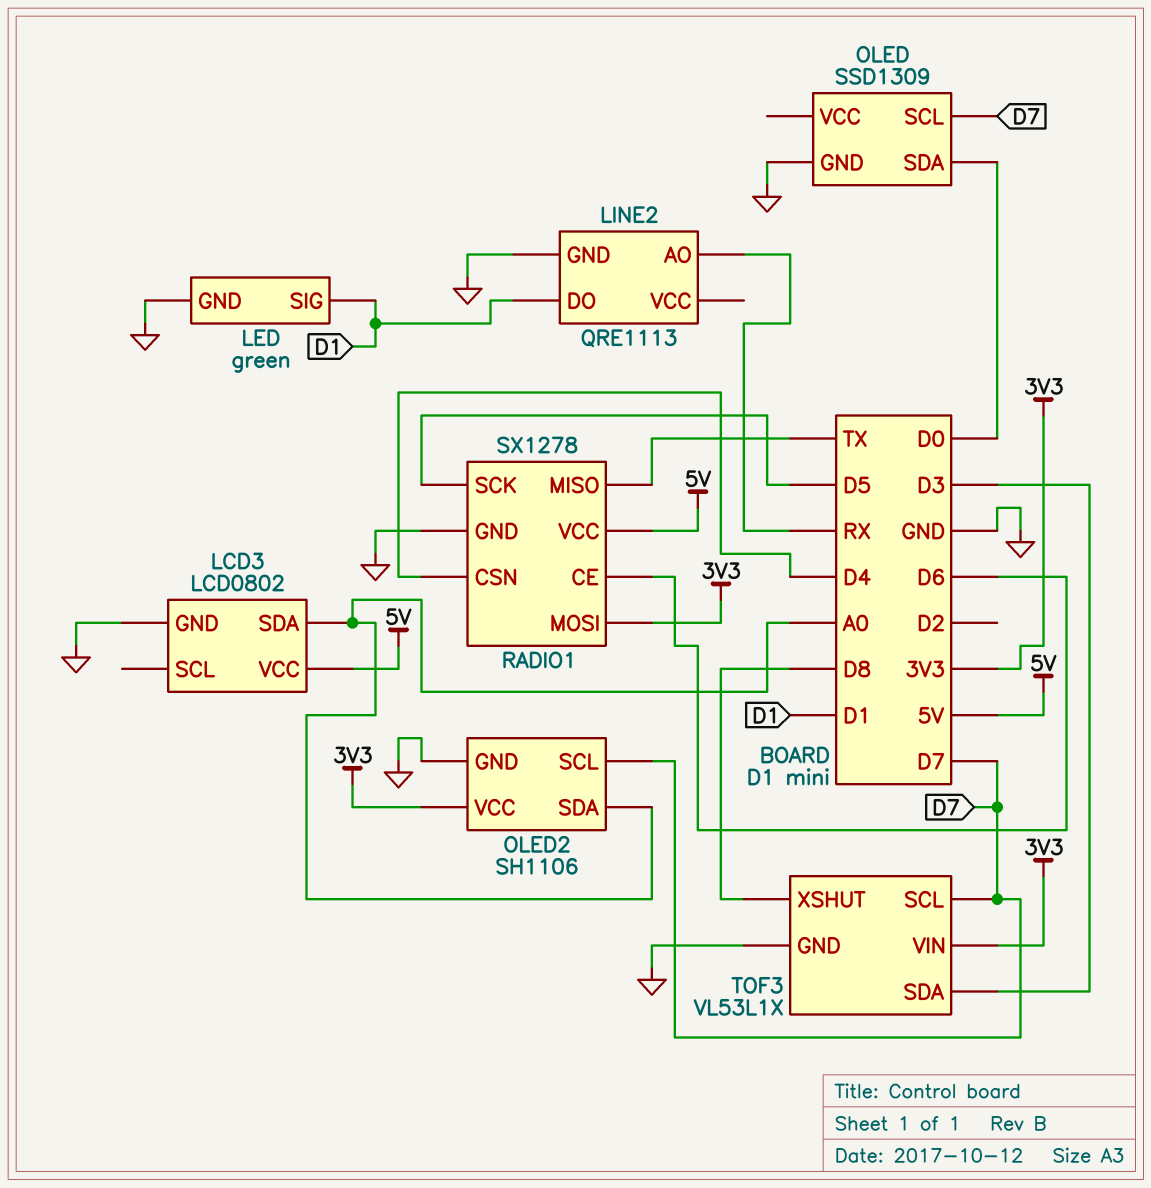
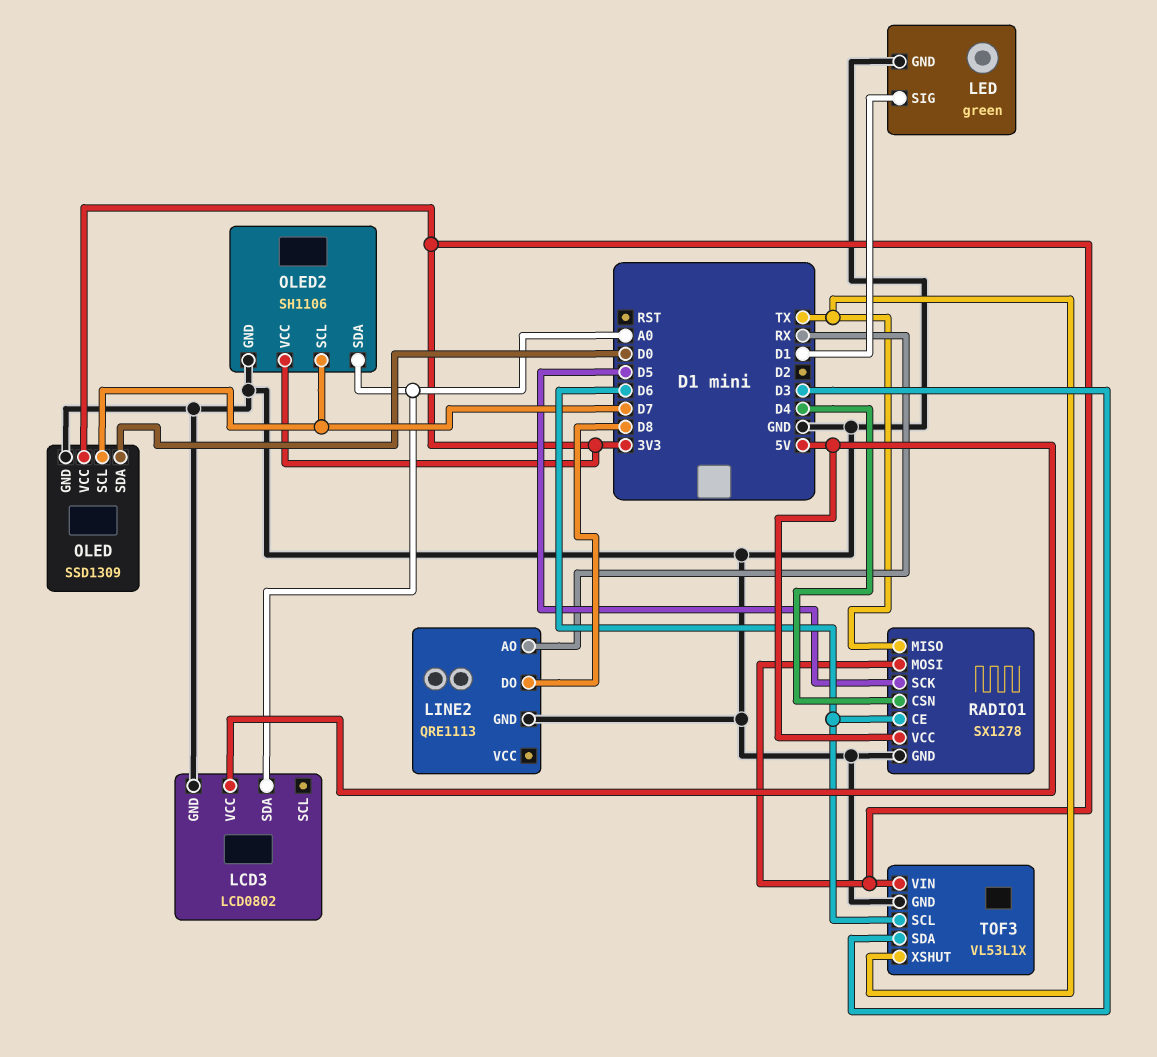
LINE2 pin DO: D1 -> D8
OLED pin VCC: none -> 3V3
TOF3 pin SCL: D7 -> D6
TOF3 pin XSHUT: D8 -> TX

